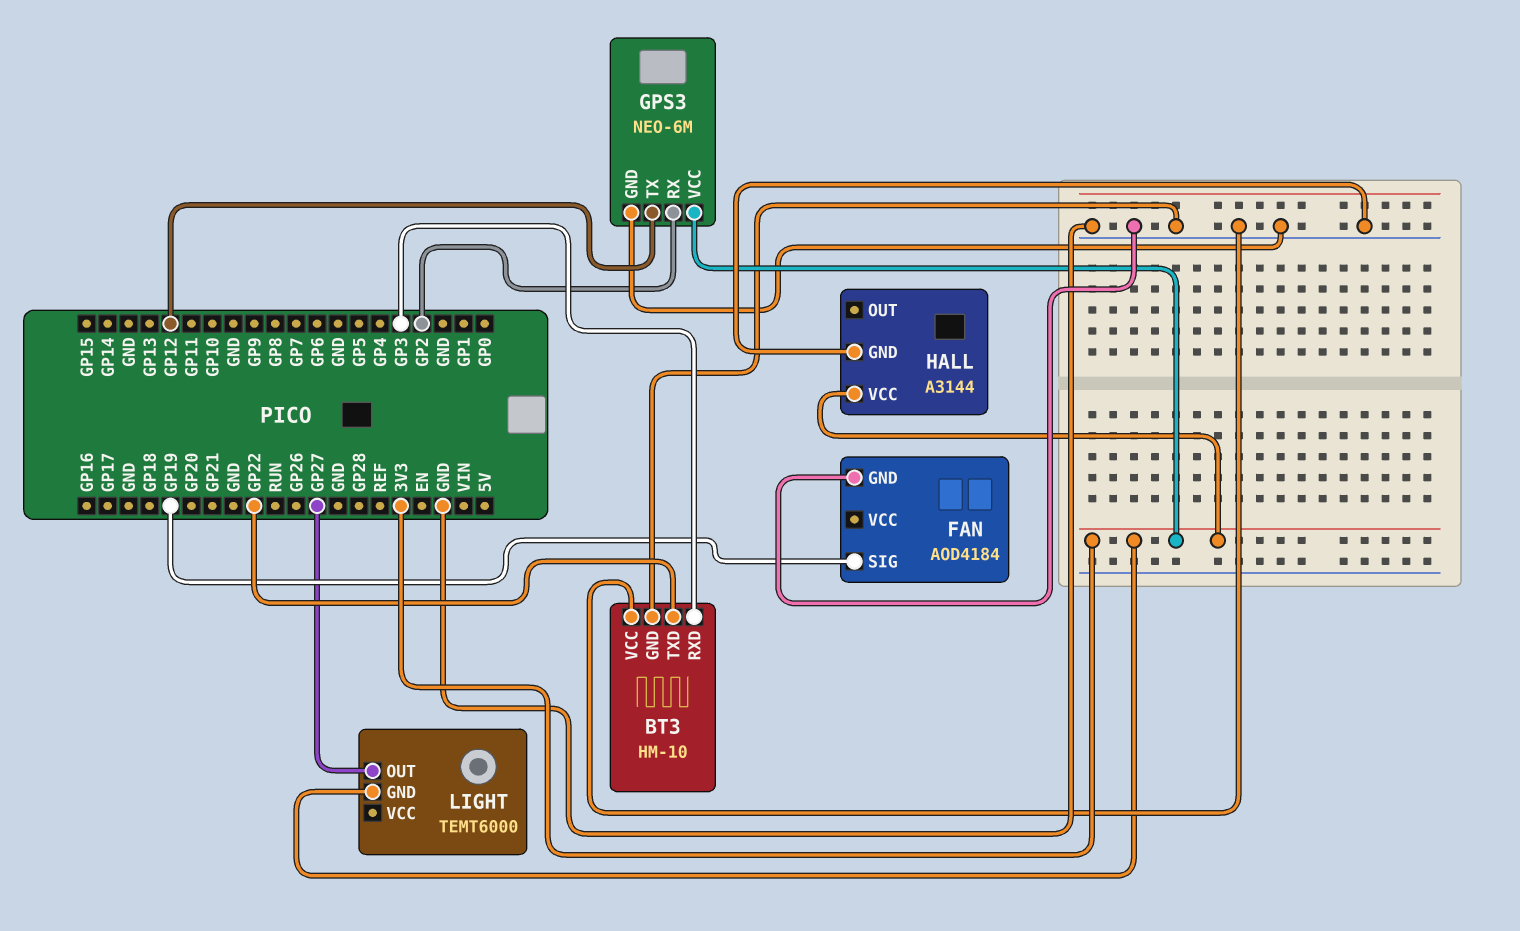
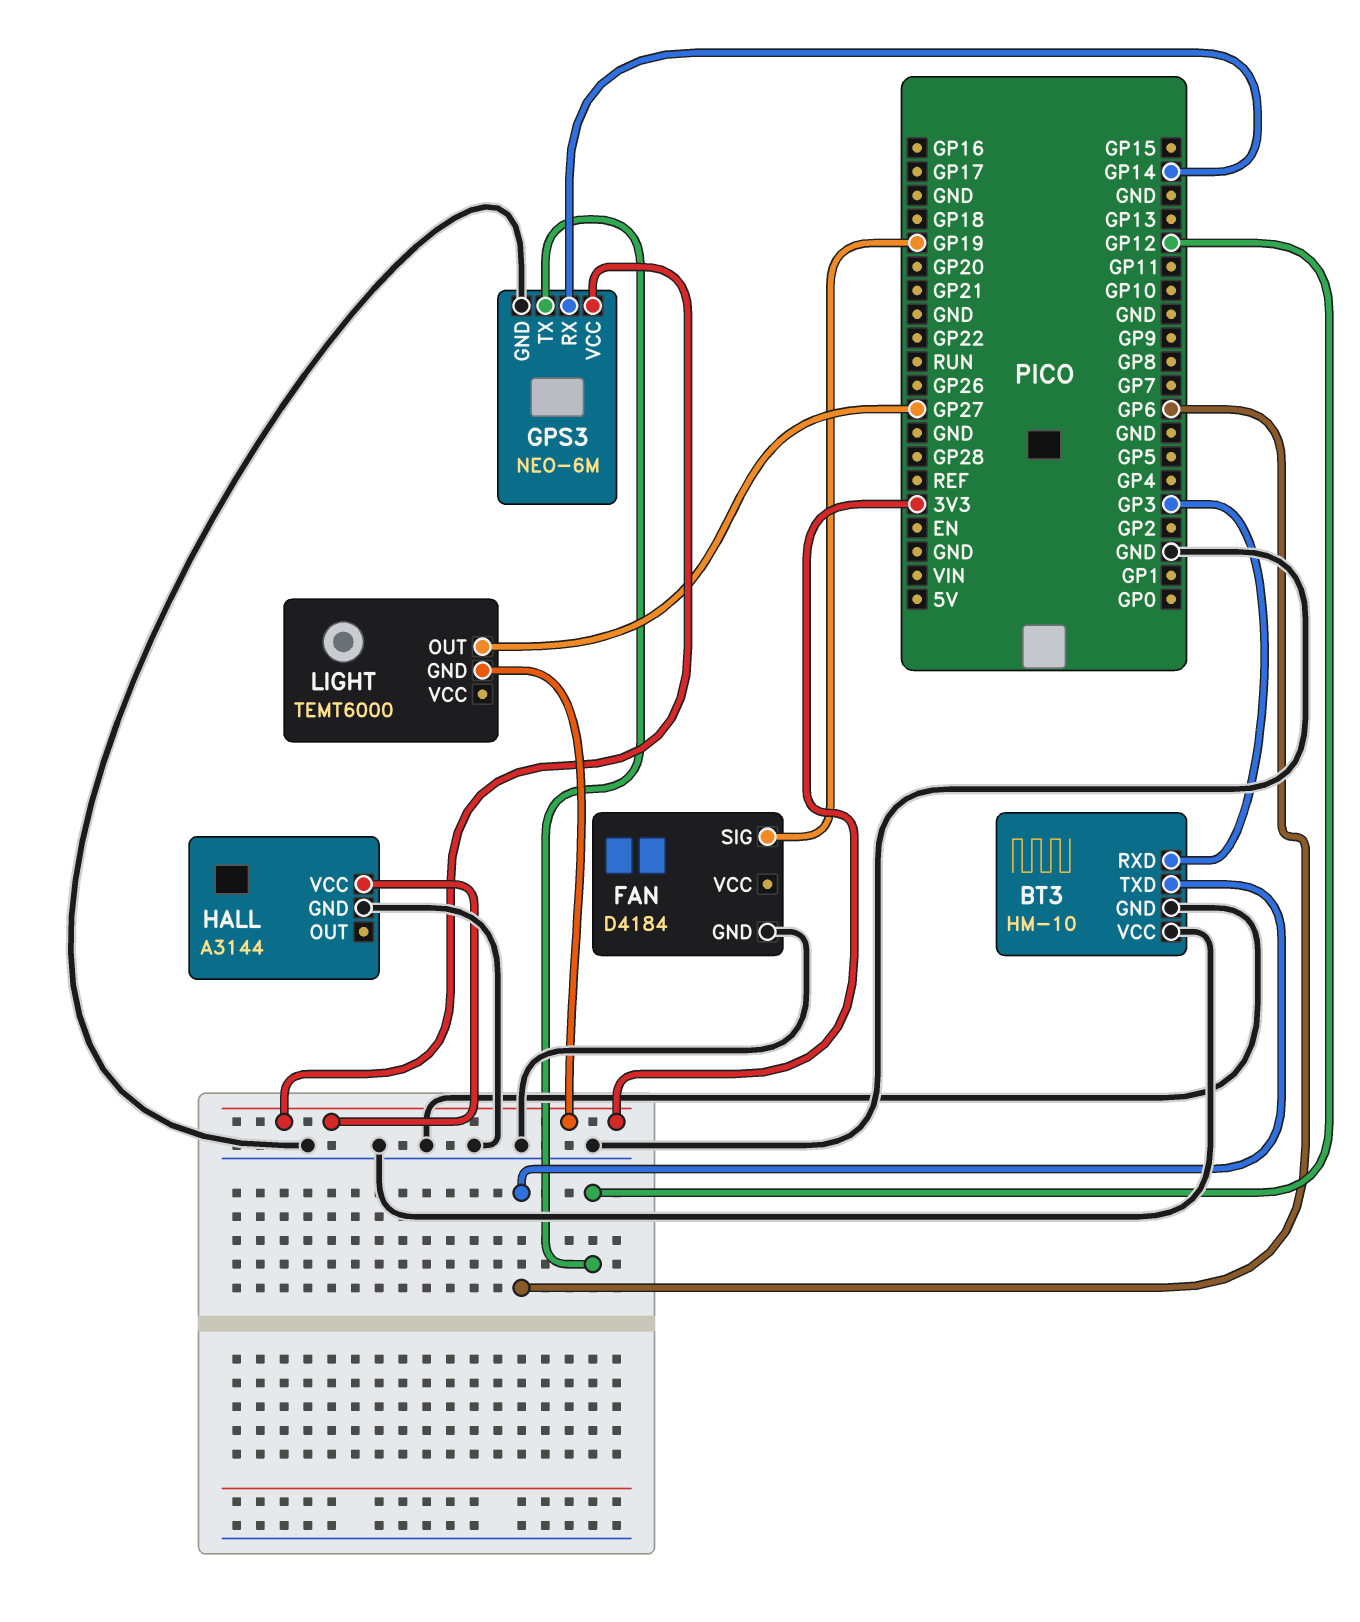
BT3 pin TXD: GP22 -> GP6
FAN: AOD4184 -> D4184
GPS3 pin RX: GP2 -> GP14

